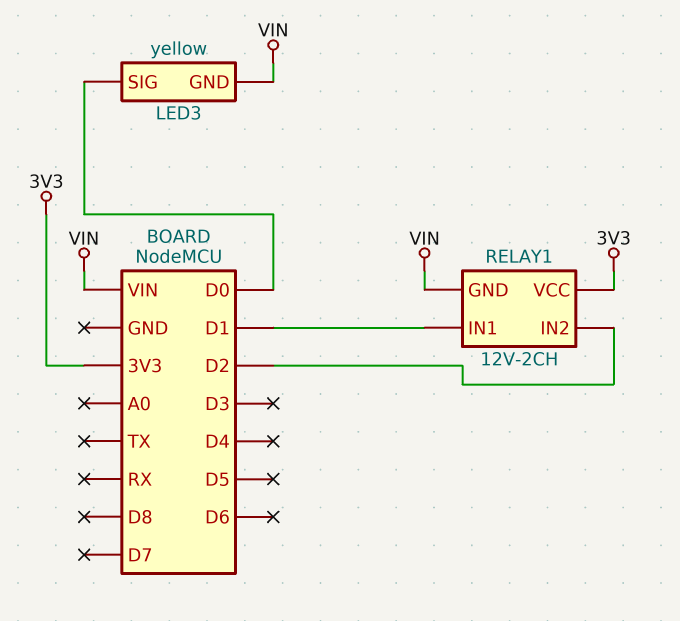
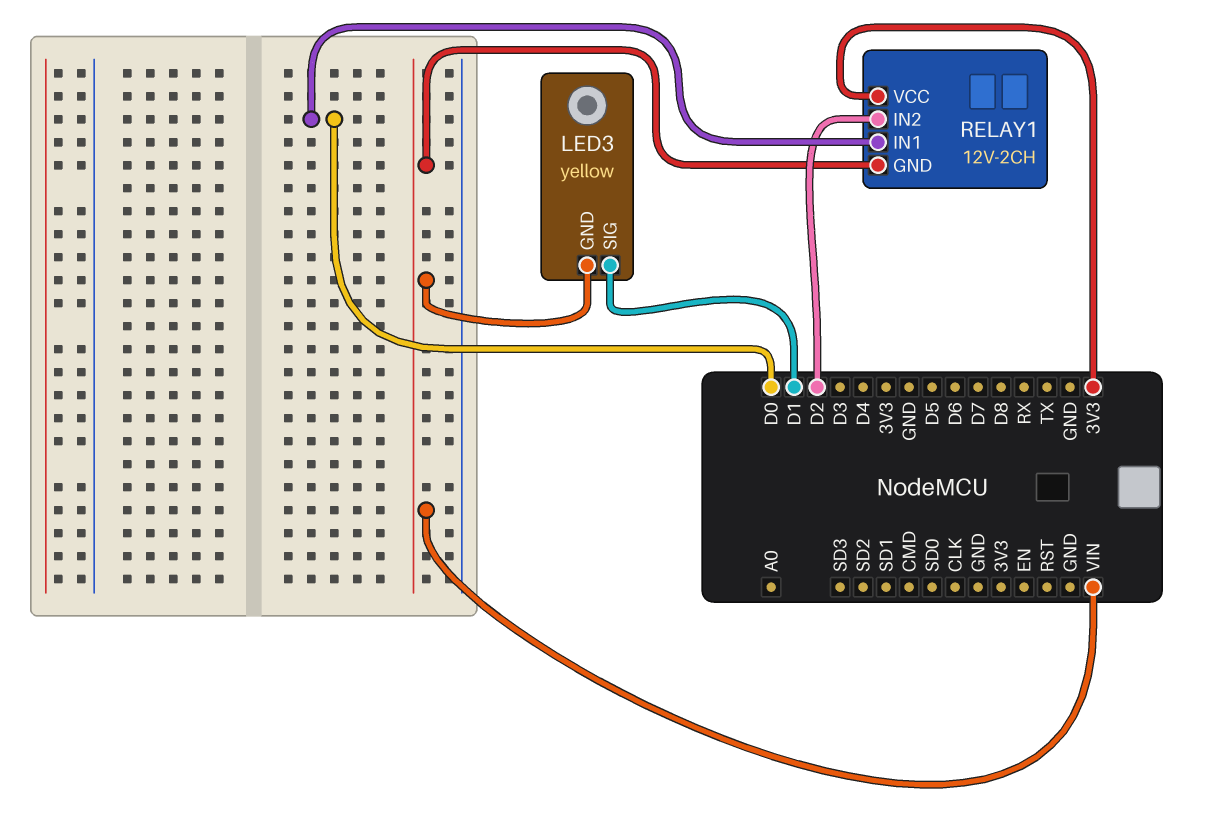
LED3 pin SIG: D0 -> D1
RELAY1 pin IN1: D1 -> D0

